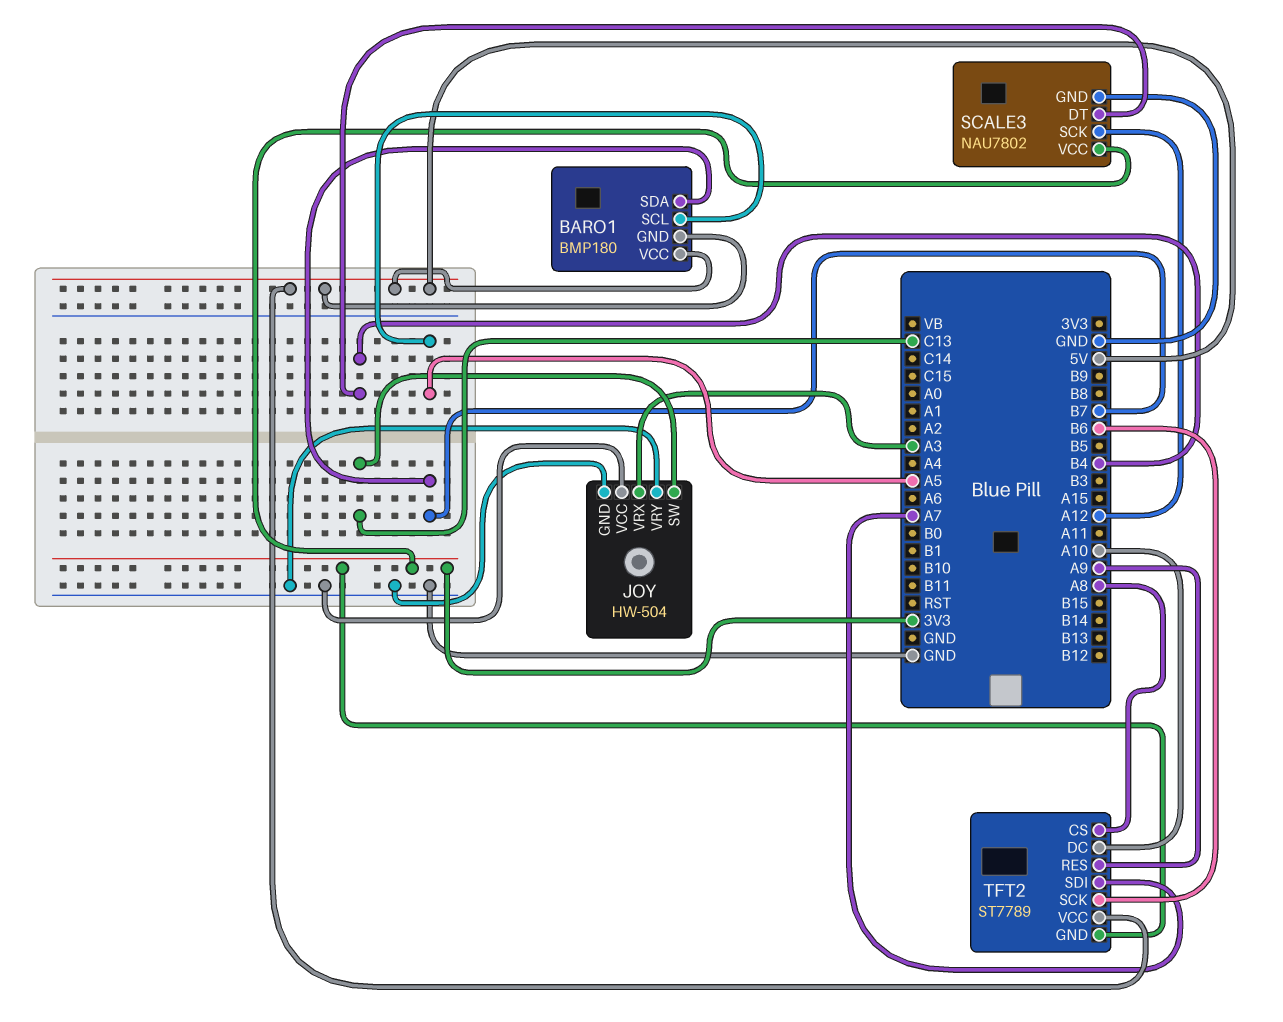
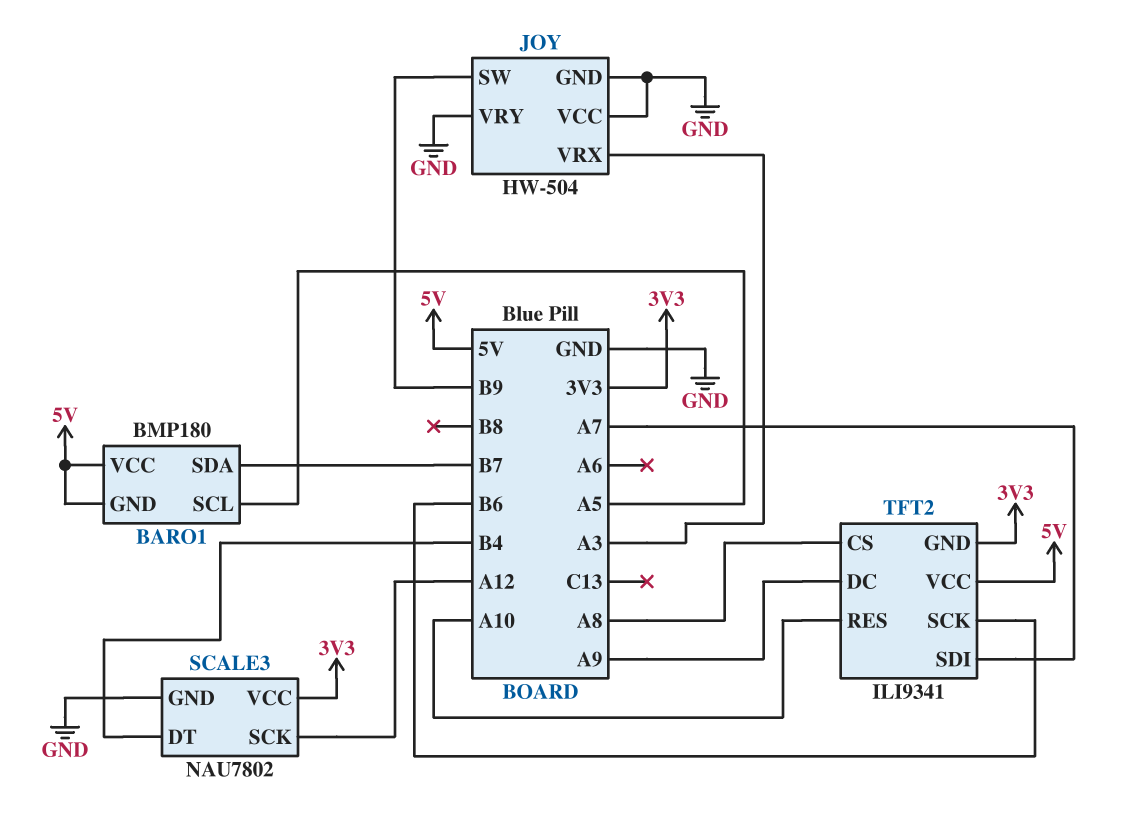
JOY pin SW: C13 -> B9
TFT2: ST7789 -> ILI9341
TFT2 pin DC: A10 -> A9
TFT2 pin RES: A9 -> A10

